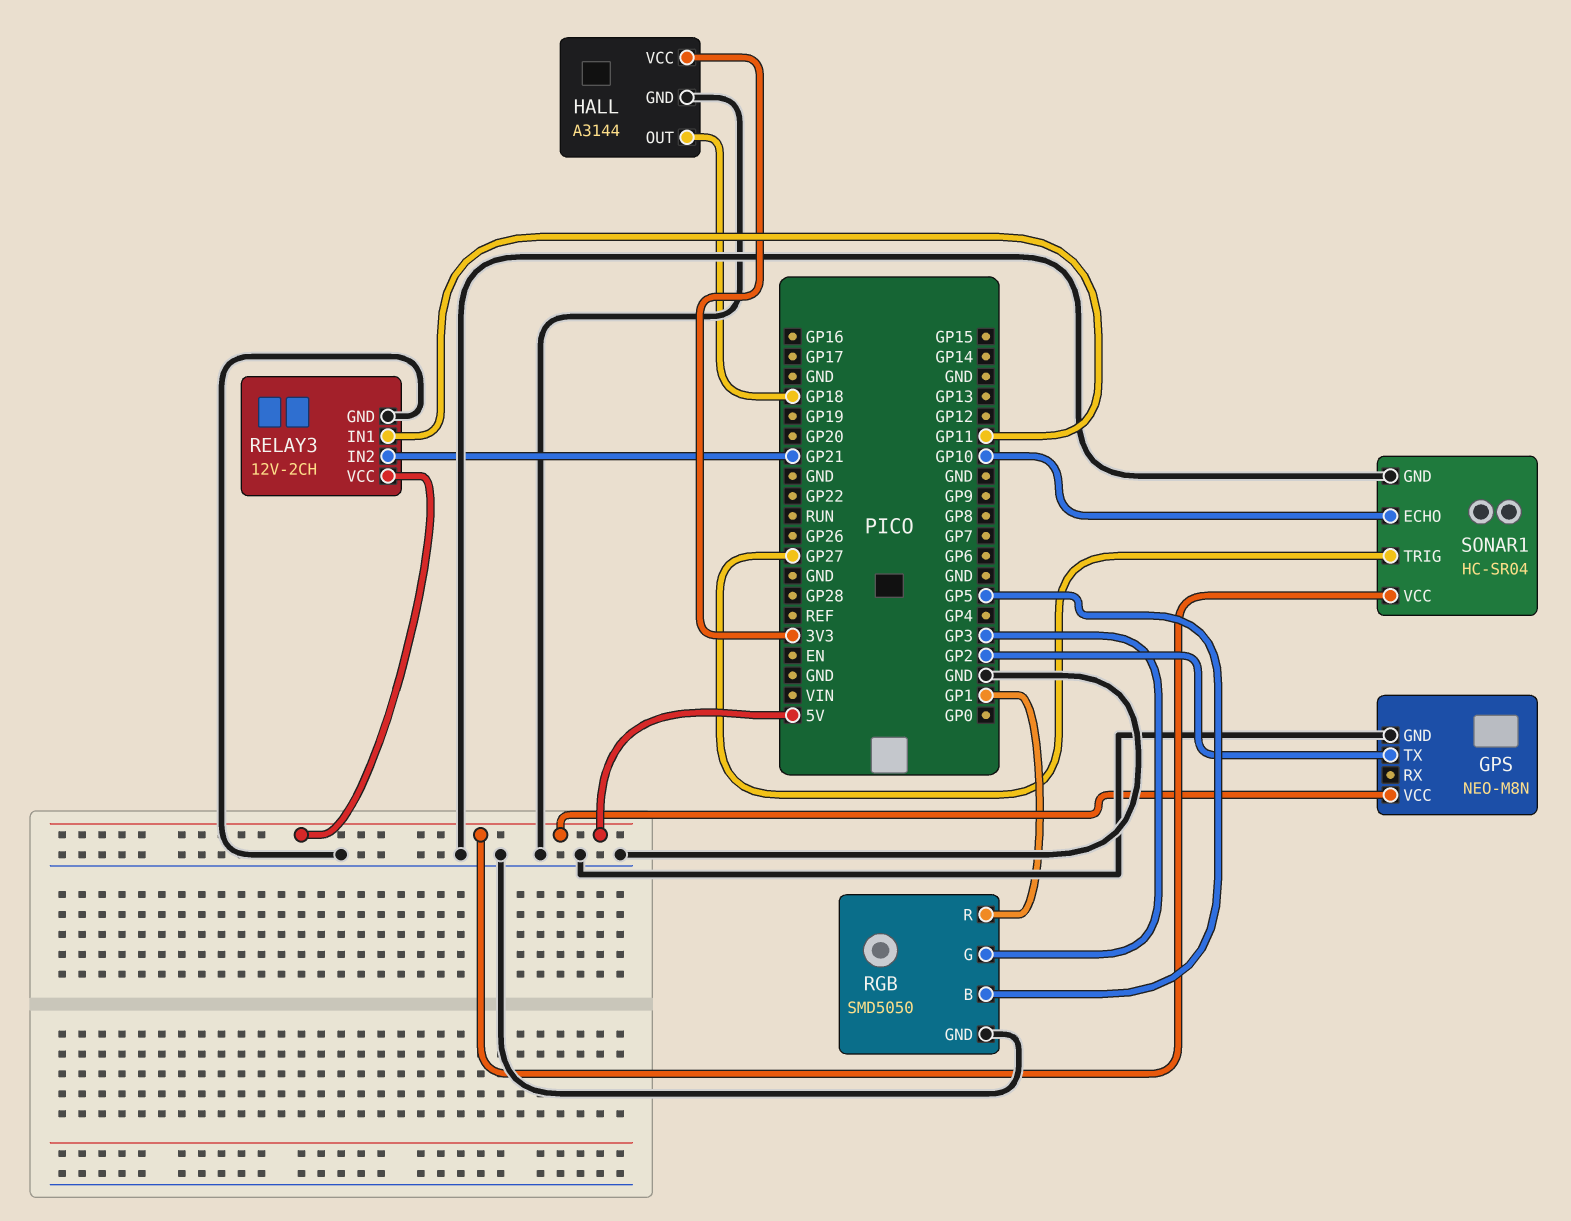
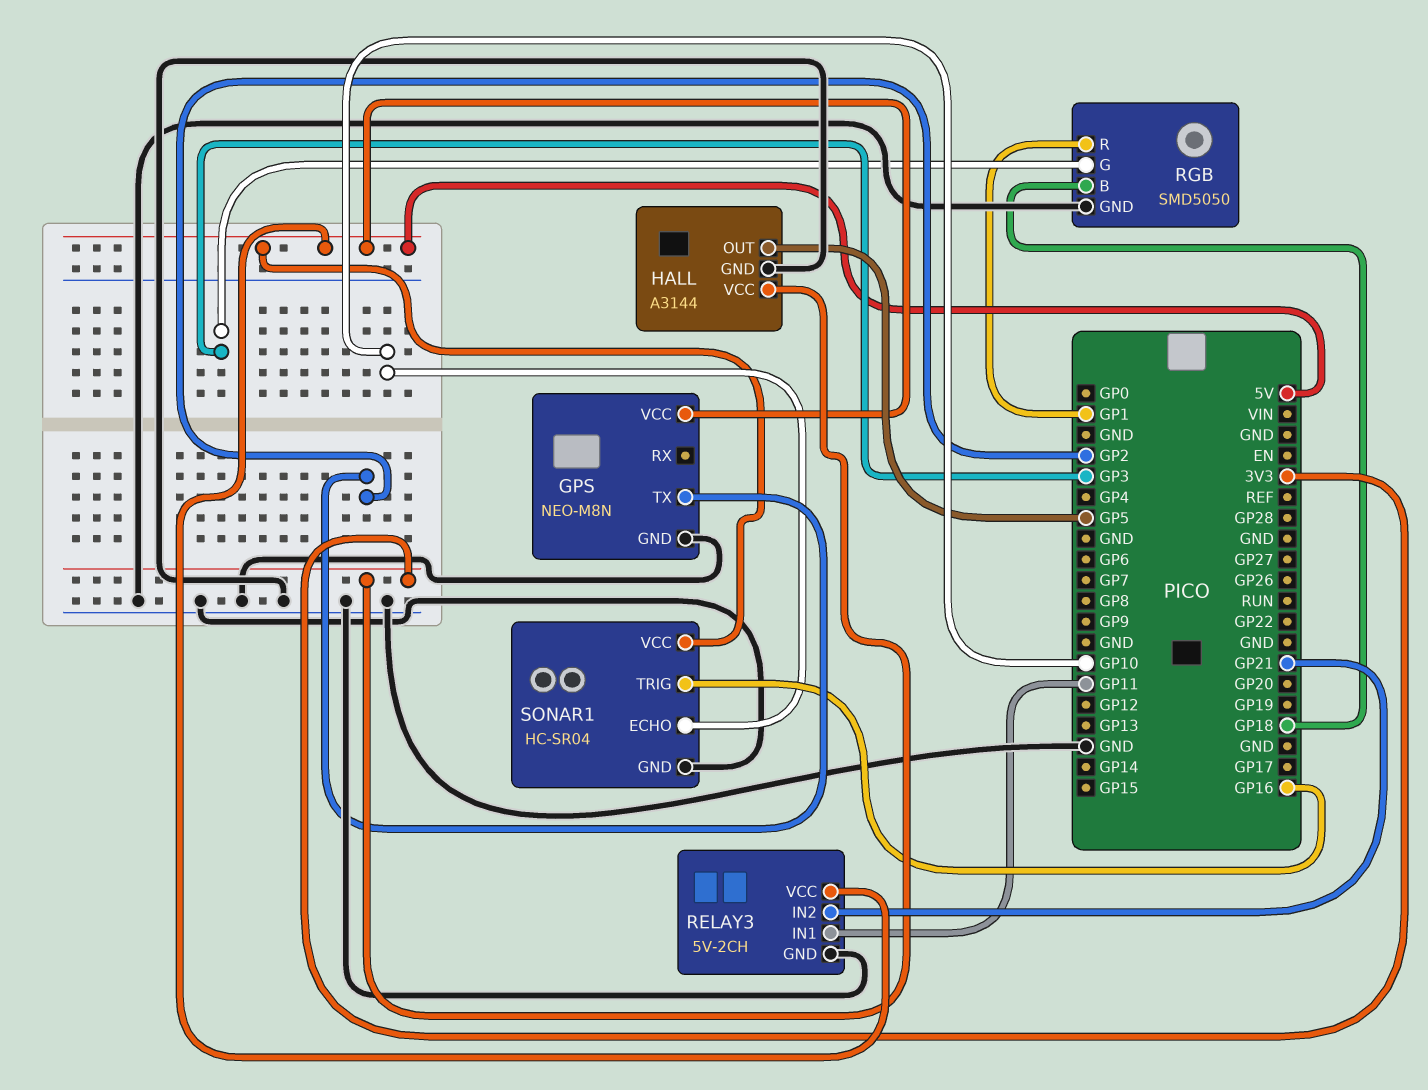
HALL pin OUT: GP18 -> GP5
RELAY3: 12V-2CH -> 5V-2CH
RGB pin B: GP5 -> GP18
SONAR1 pin TRIG: GP27 -> GP16

